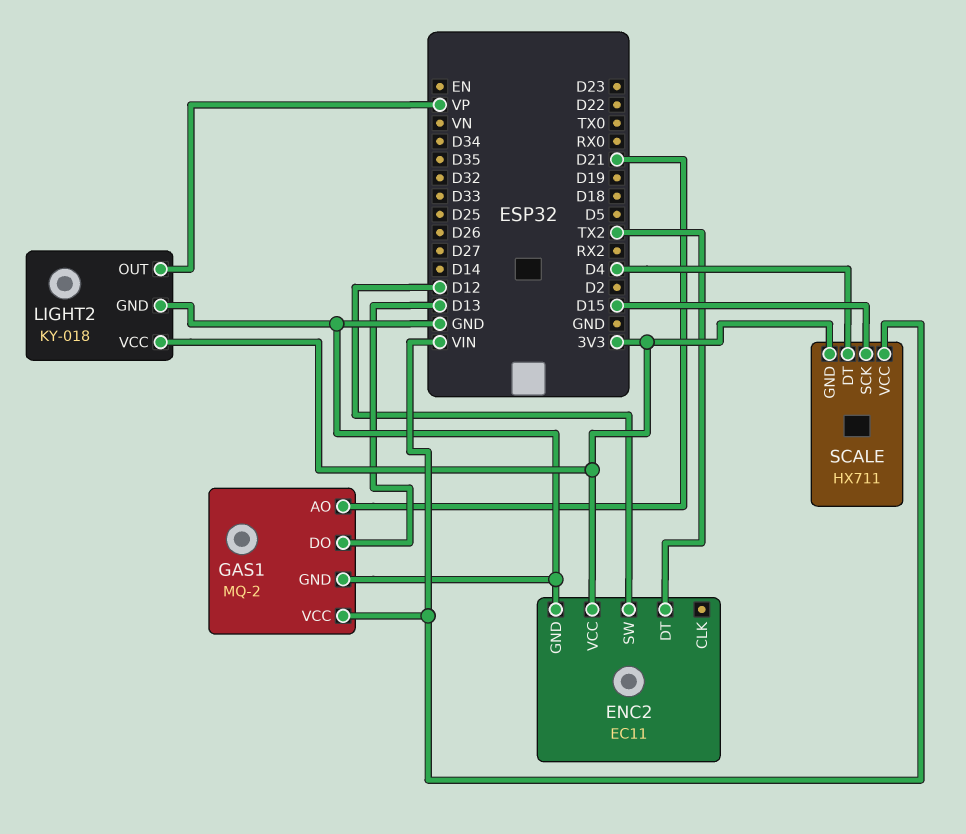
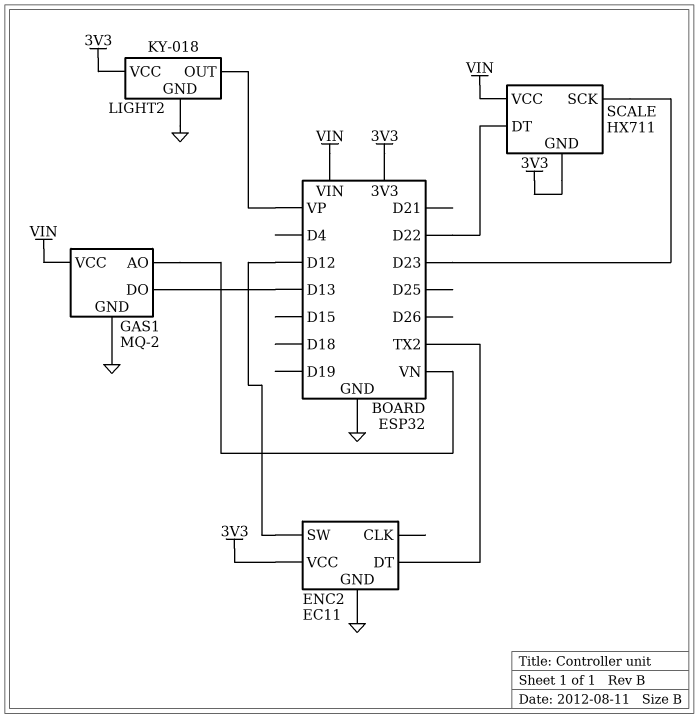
GAS1 pin AO: D21 -> VN
SCALE pin DT: D4 -> D22
SCALE pin SCK: D15 -> D23

